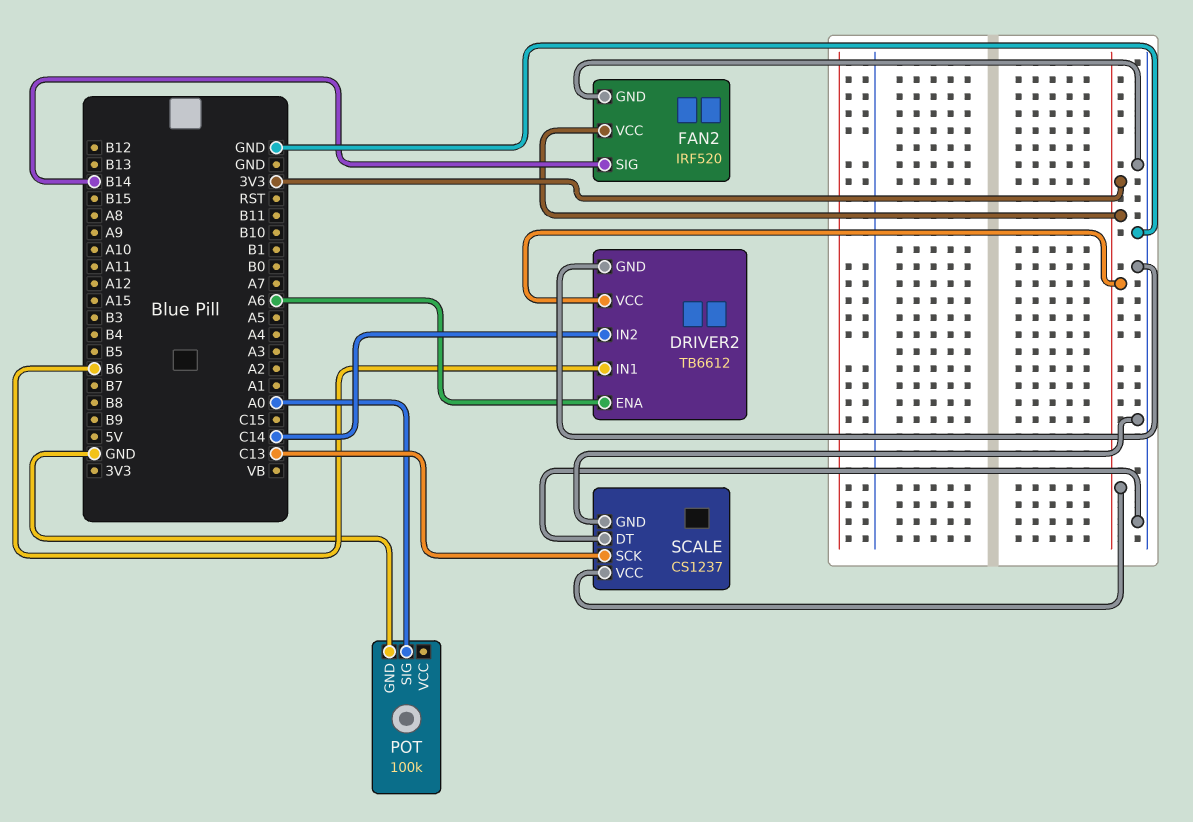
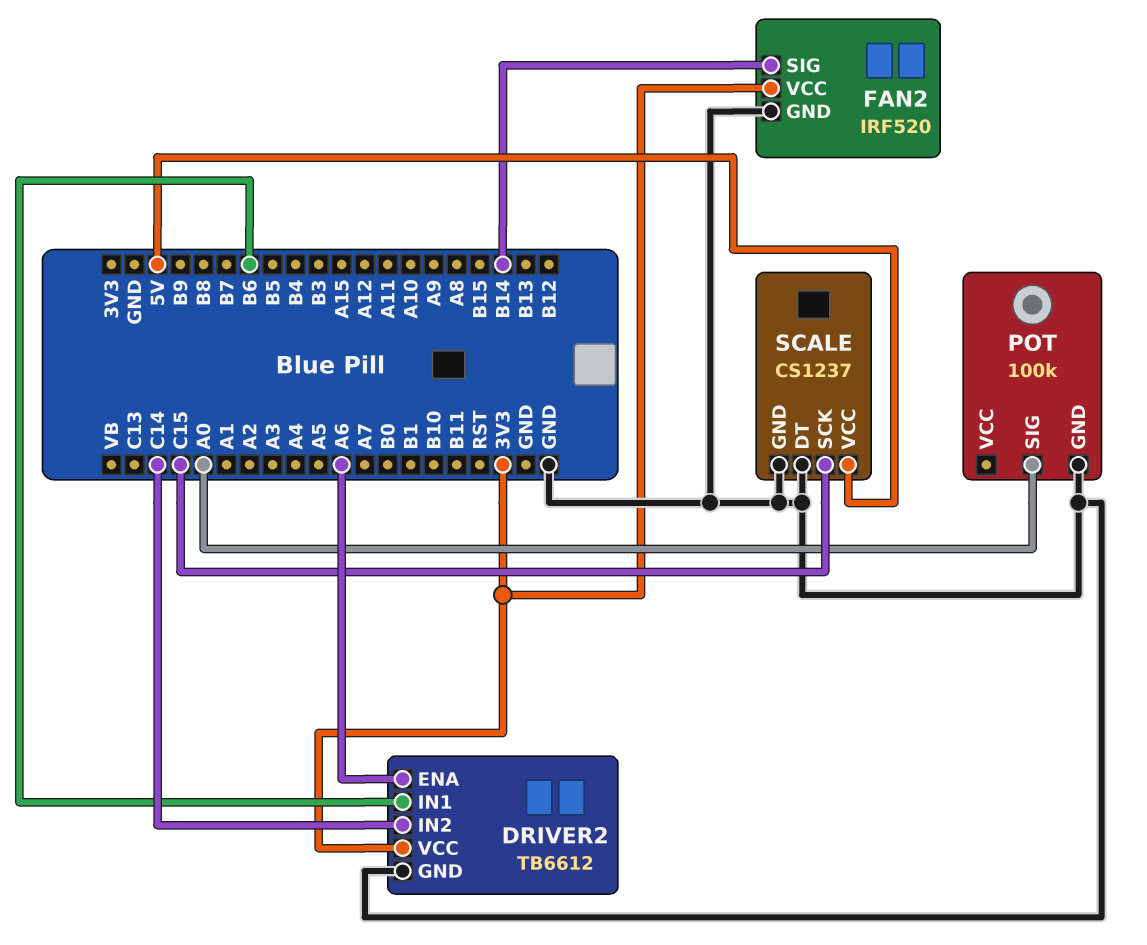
SCALE pin SCK: C13 -> C15
SCALE pin VCC: 3V3 -> 5V

